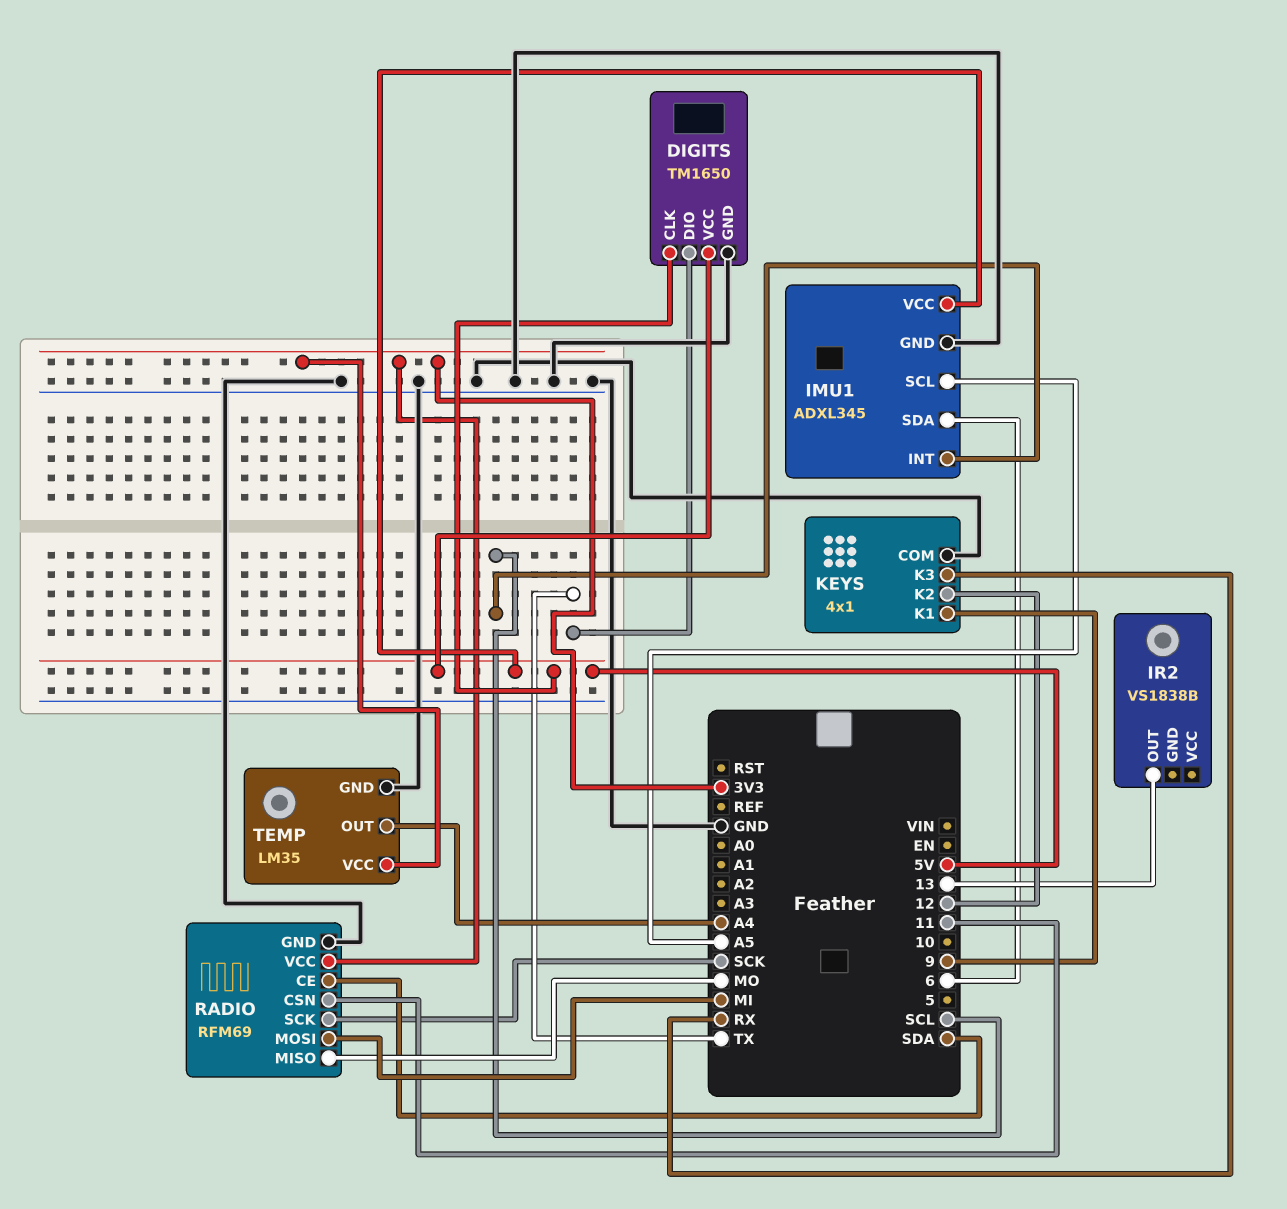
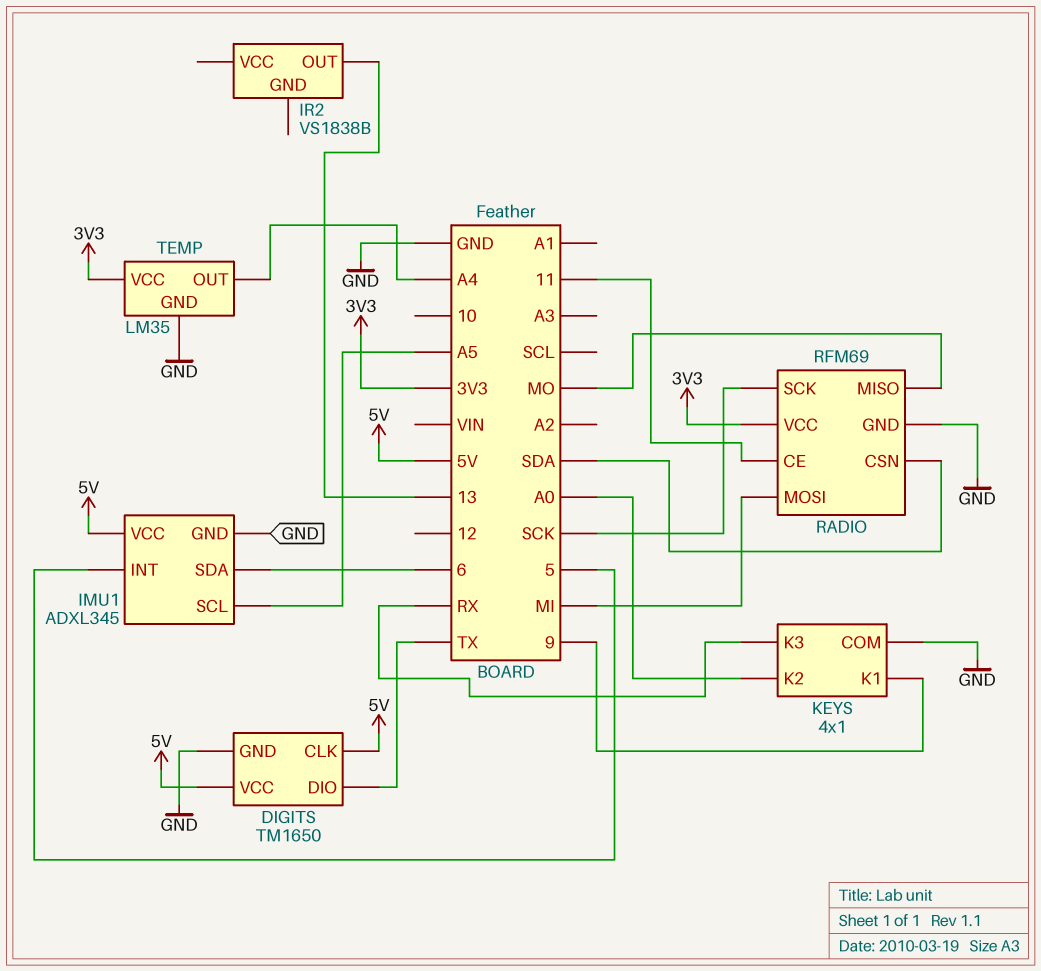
IMU1 pin INT: SCL -> 5
KEYS pin K2: 12 -> A0
RADIO pin CE: SDA -> 11
RADIO pin CSN: 11 -> SDA

